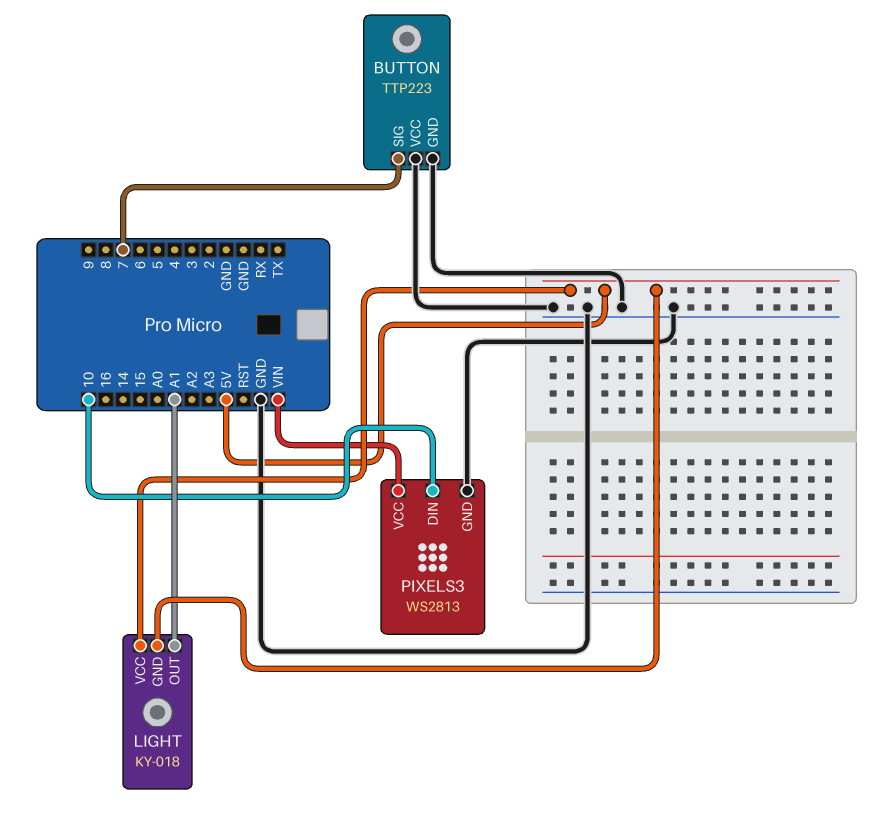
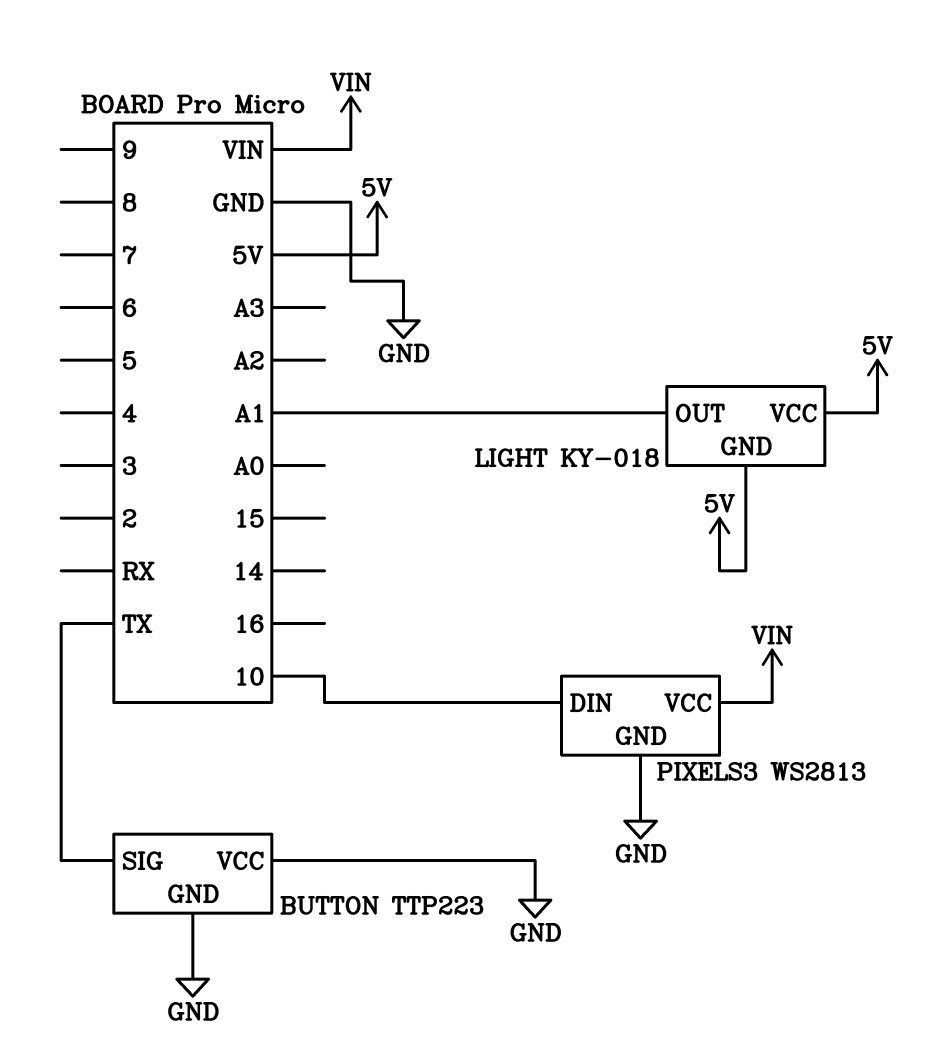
BUTTON pin SIG: 7 -> TX

